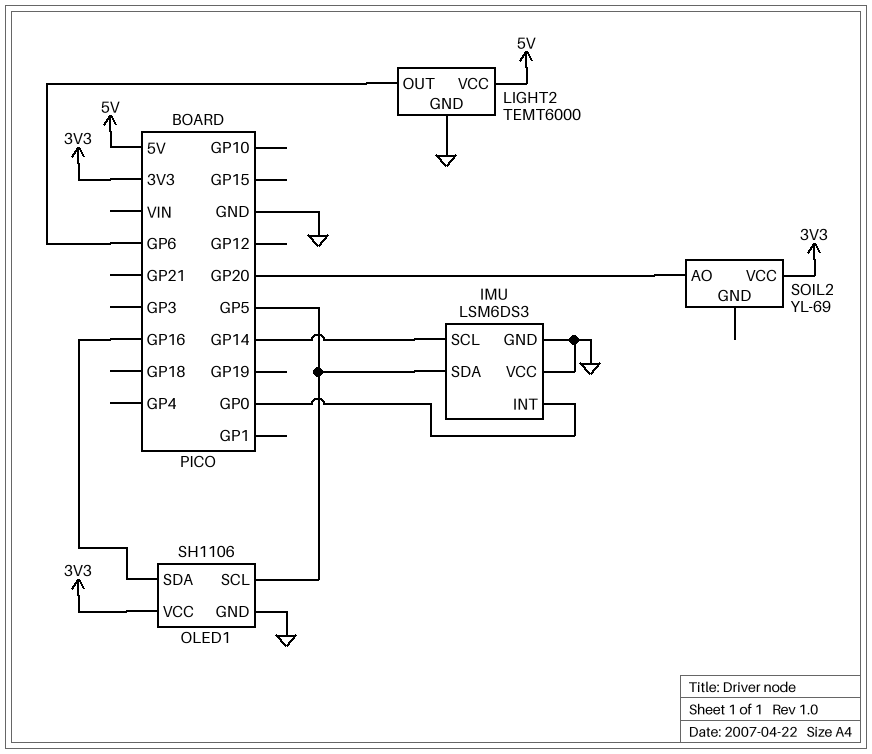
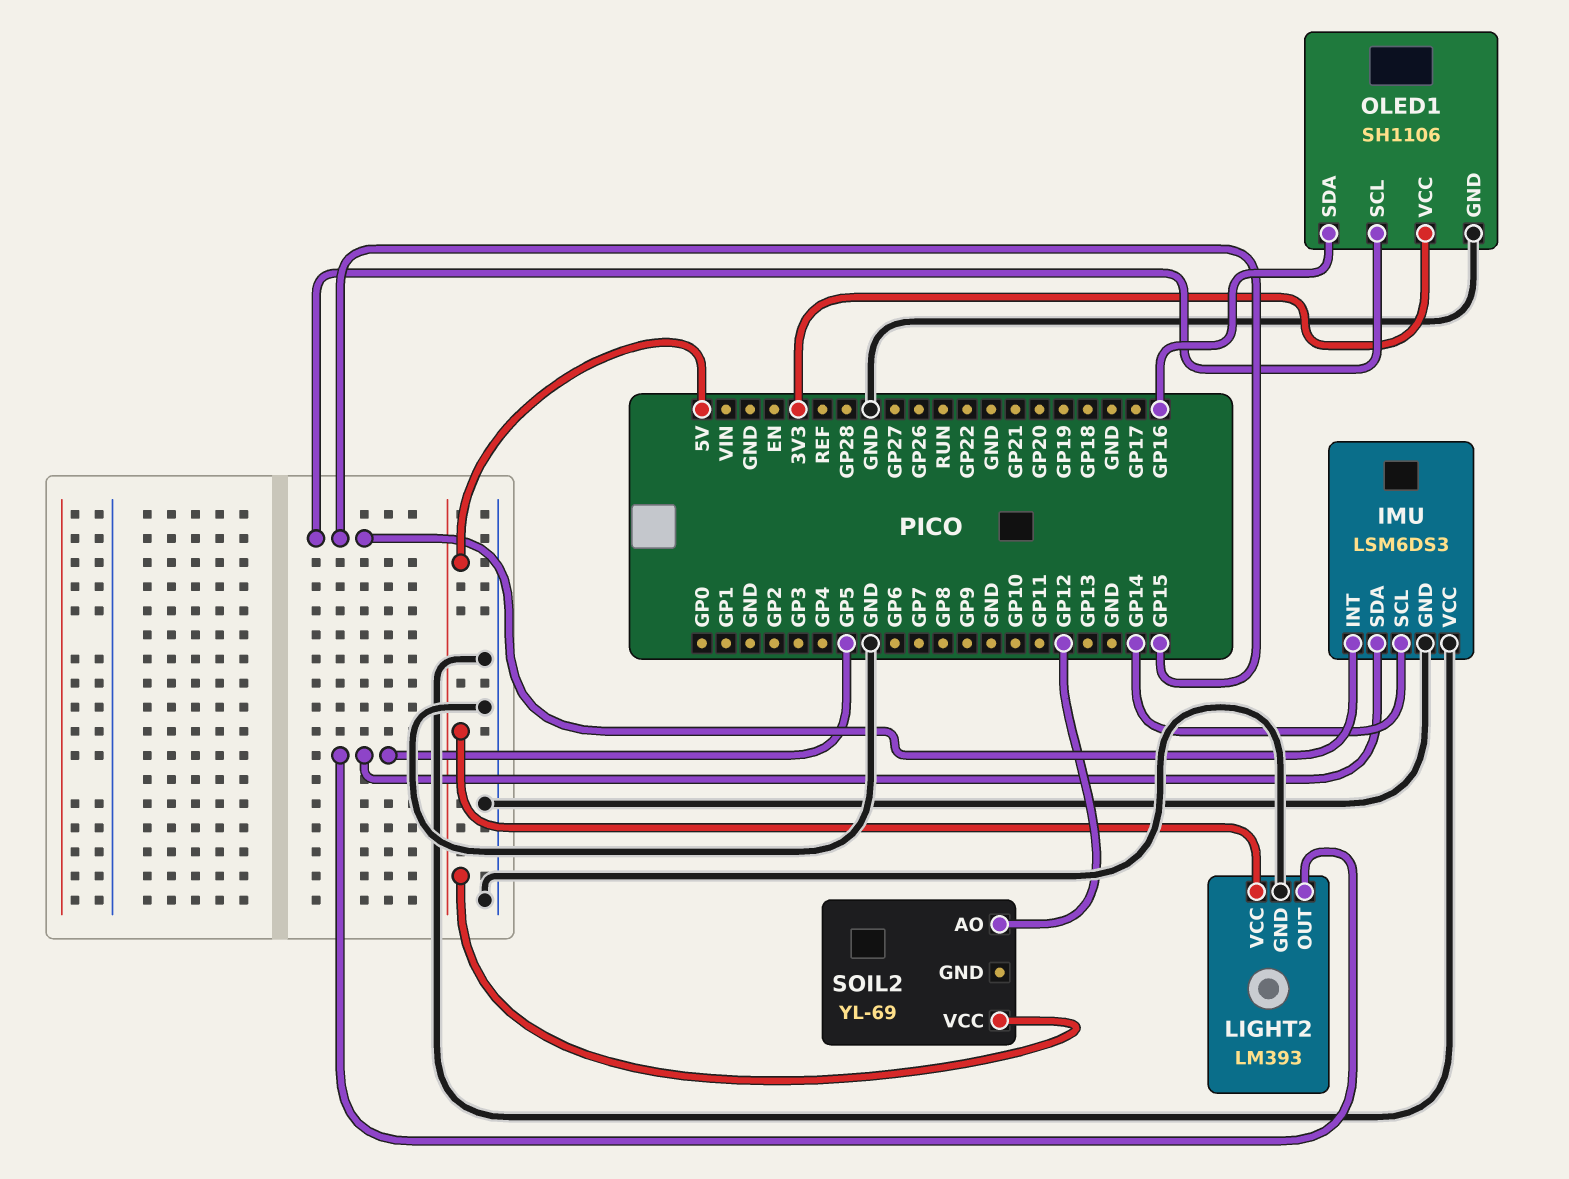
IMU pin INT: GP0 -> GP15
LIGHT2: TEMT6000 -> LM393
LIGHT2 pin OUT: GP6 -> GP5
OLED1 pin SCL: GP5 -> GP15
SOIL2 pin AO: GP20 -> GP12
SOIL2 pin VCC: 3V3 -> 5V

